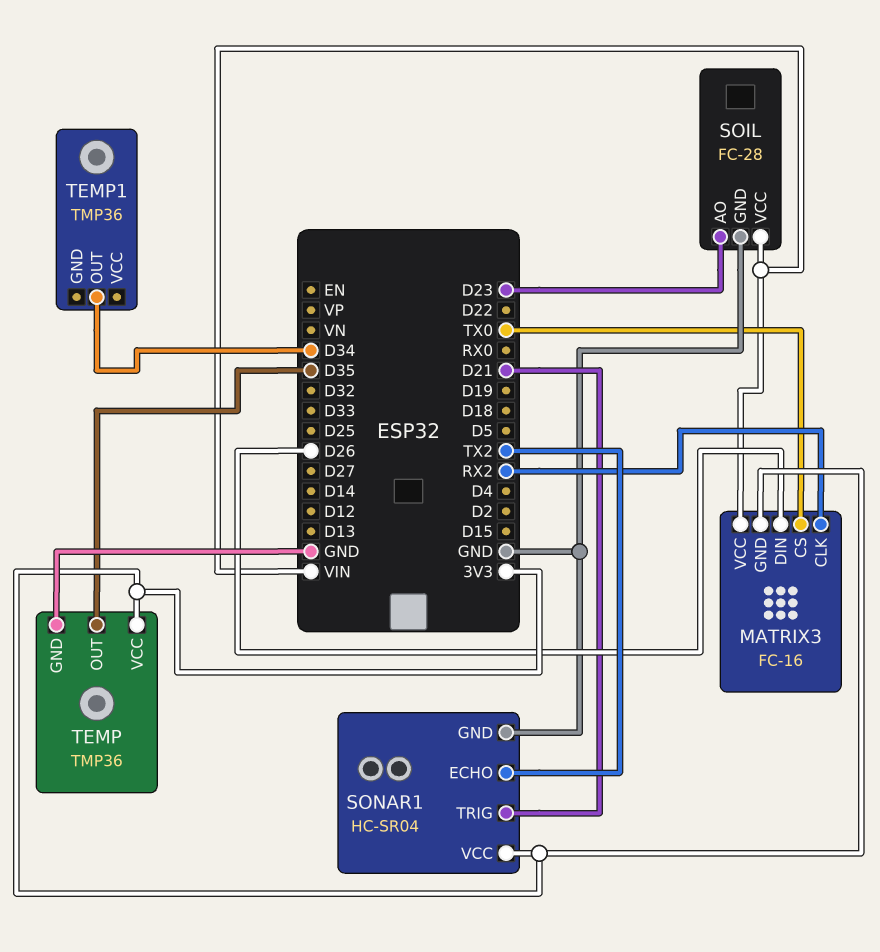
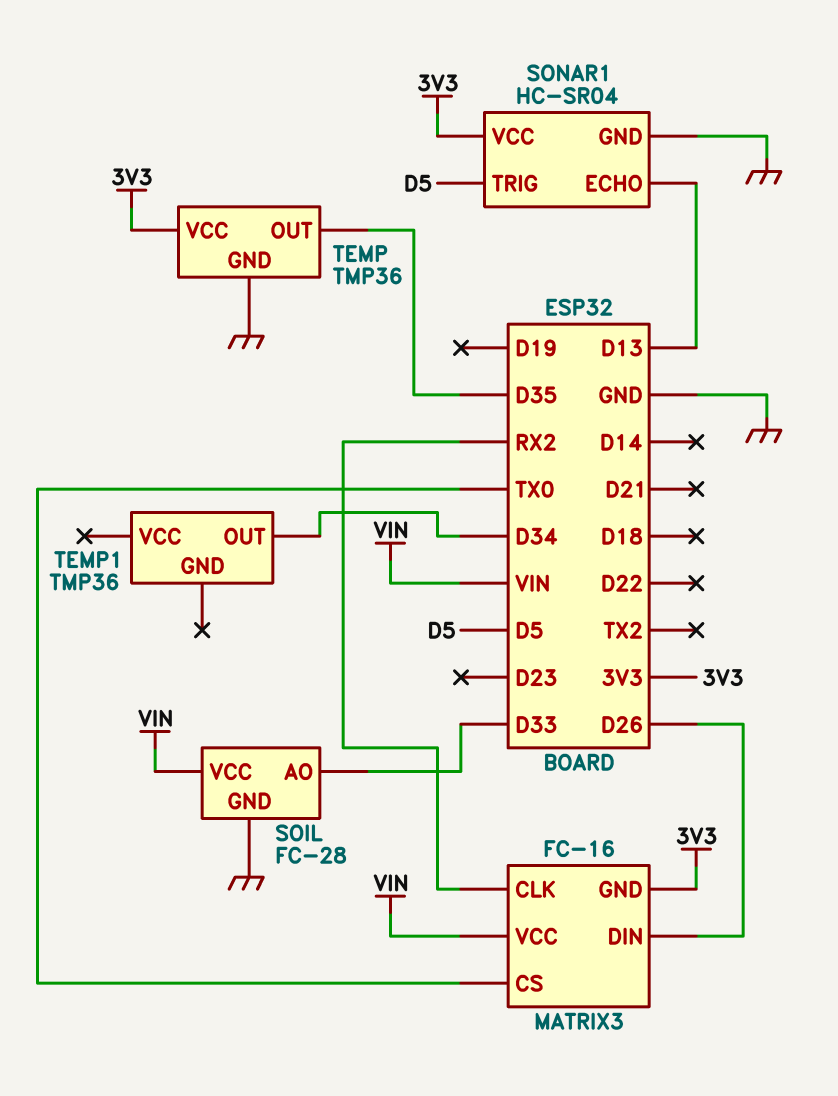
SOIL pin AO: D23 -> D33
SONAR1 pin ECHO: TX2 -> D13
SONAR1 pin TRIG: D21 -> D5

